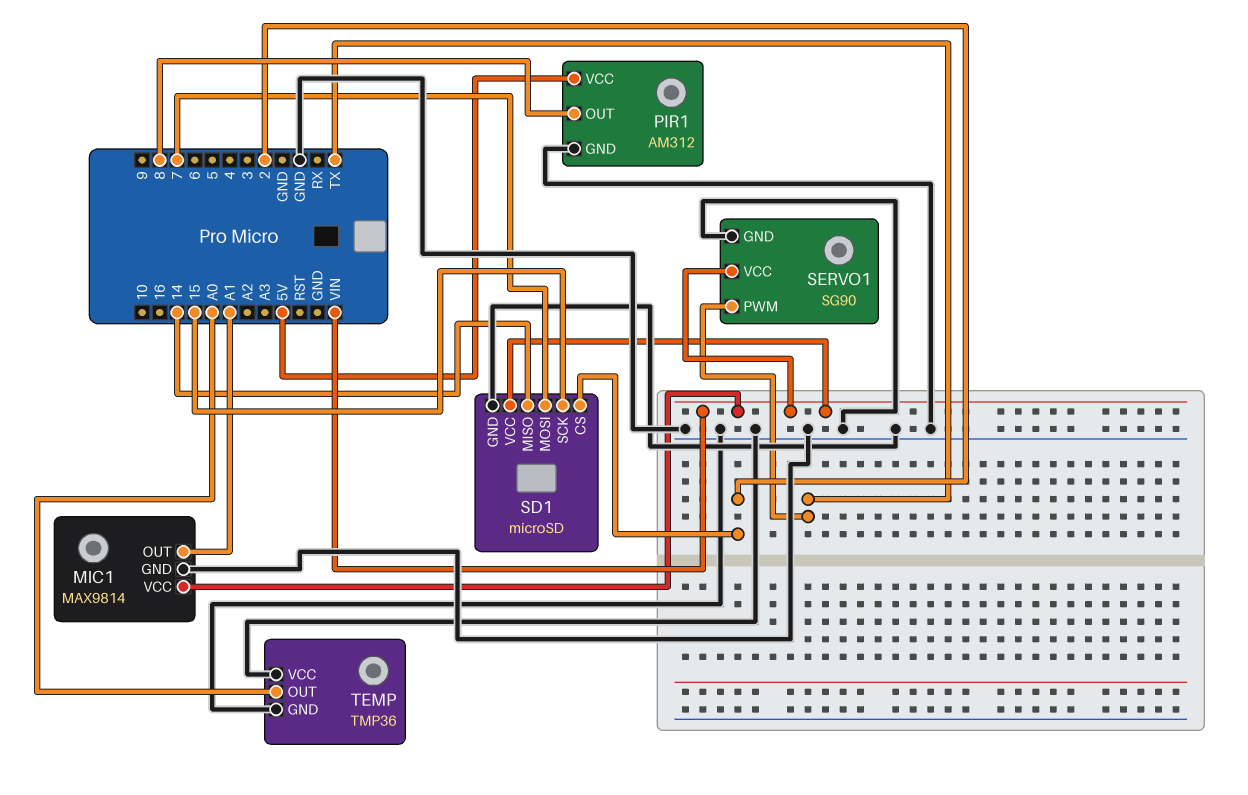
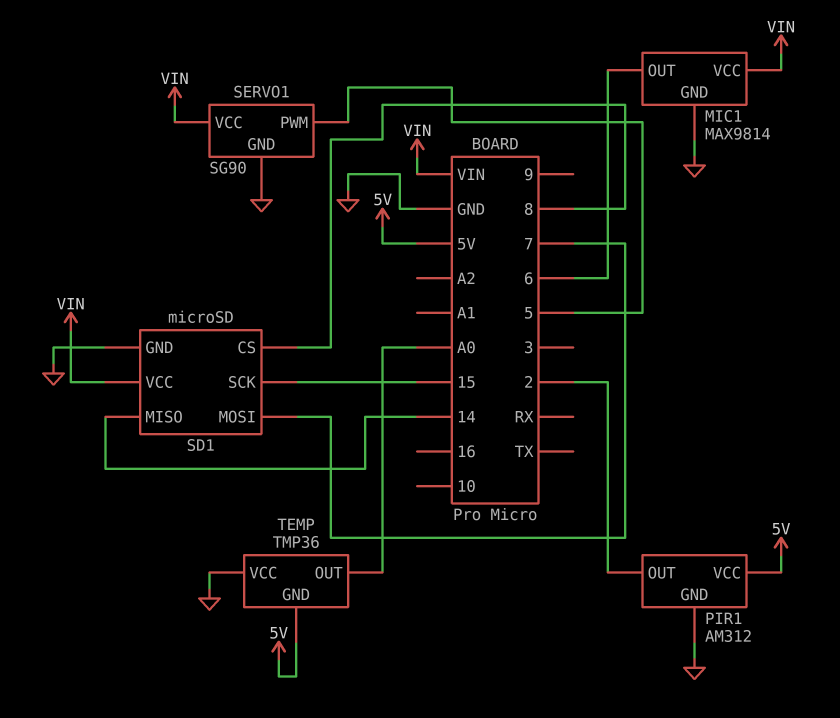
MIC1 pin OUT: A1 -> 6
PIR1 pin OUT: 8 -> 2
SD1 pin CS: 2 -> 8
SERVO1 pin PWM: TX -> 5
TEMP pin GND: GND -> 5V

